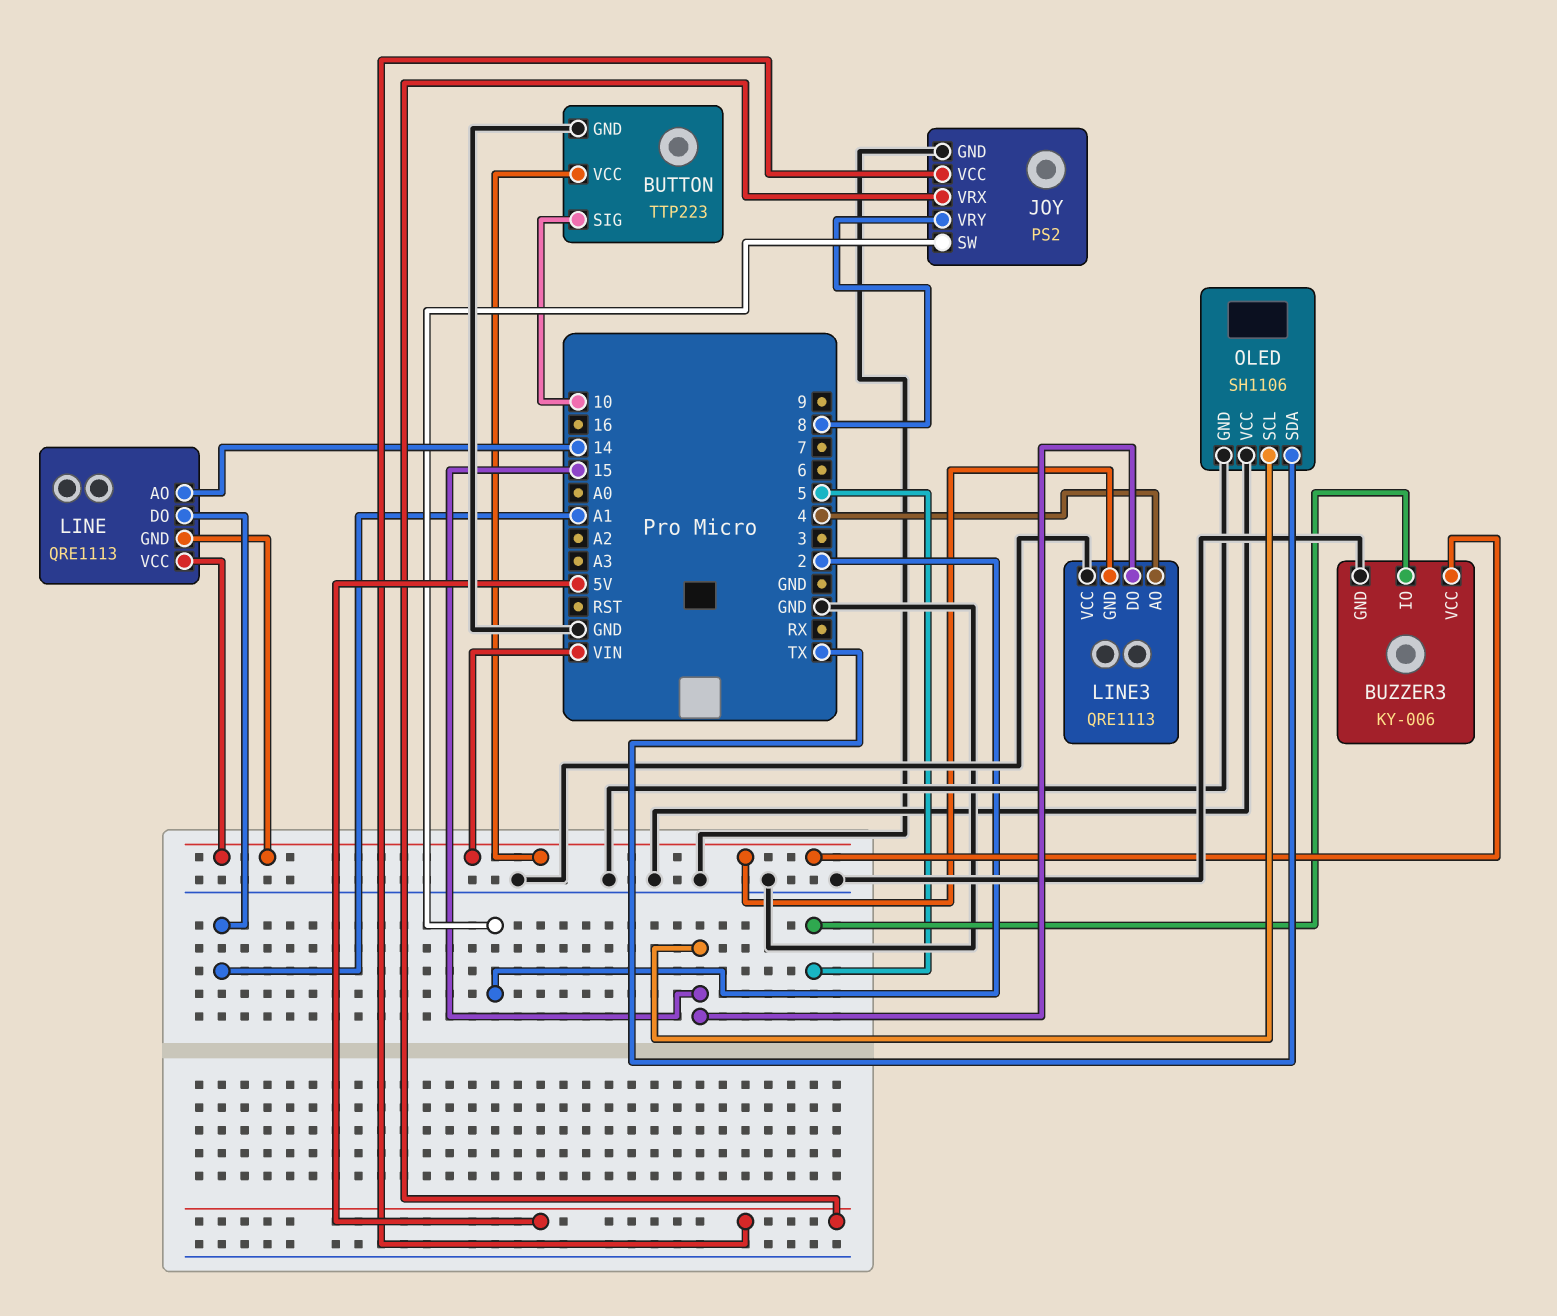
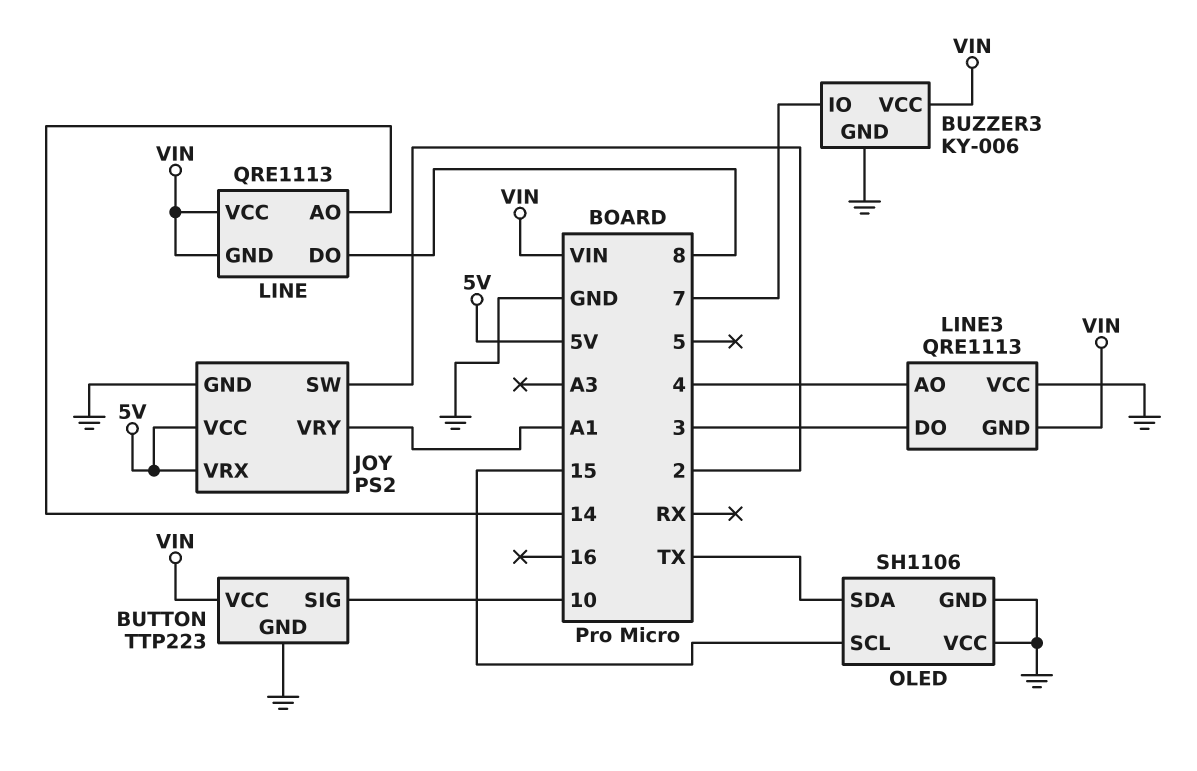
BUZZER3 pin IO: 5 -> 7
JOY pin VRY: 8 -> A1
LINE pin DO: A1 -> 8
LINE3 pin DO: 15 -> 3

